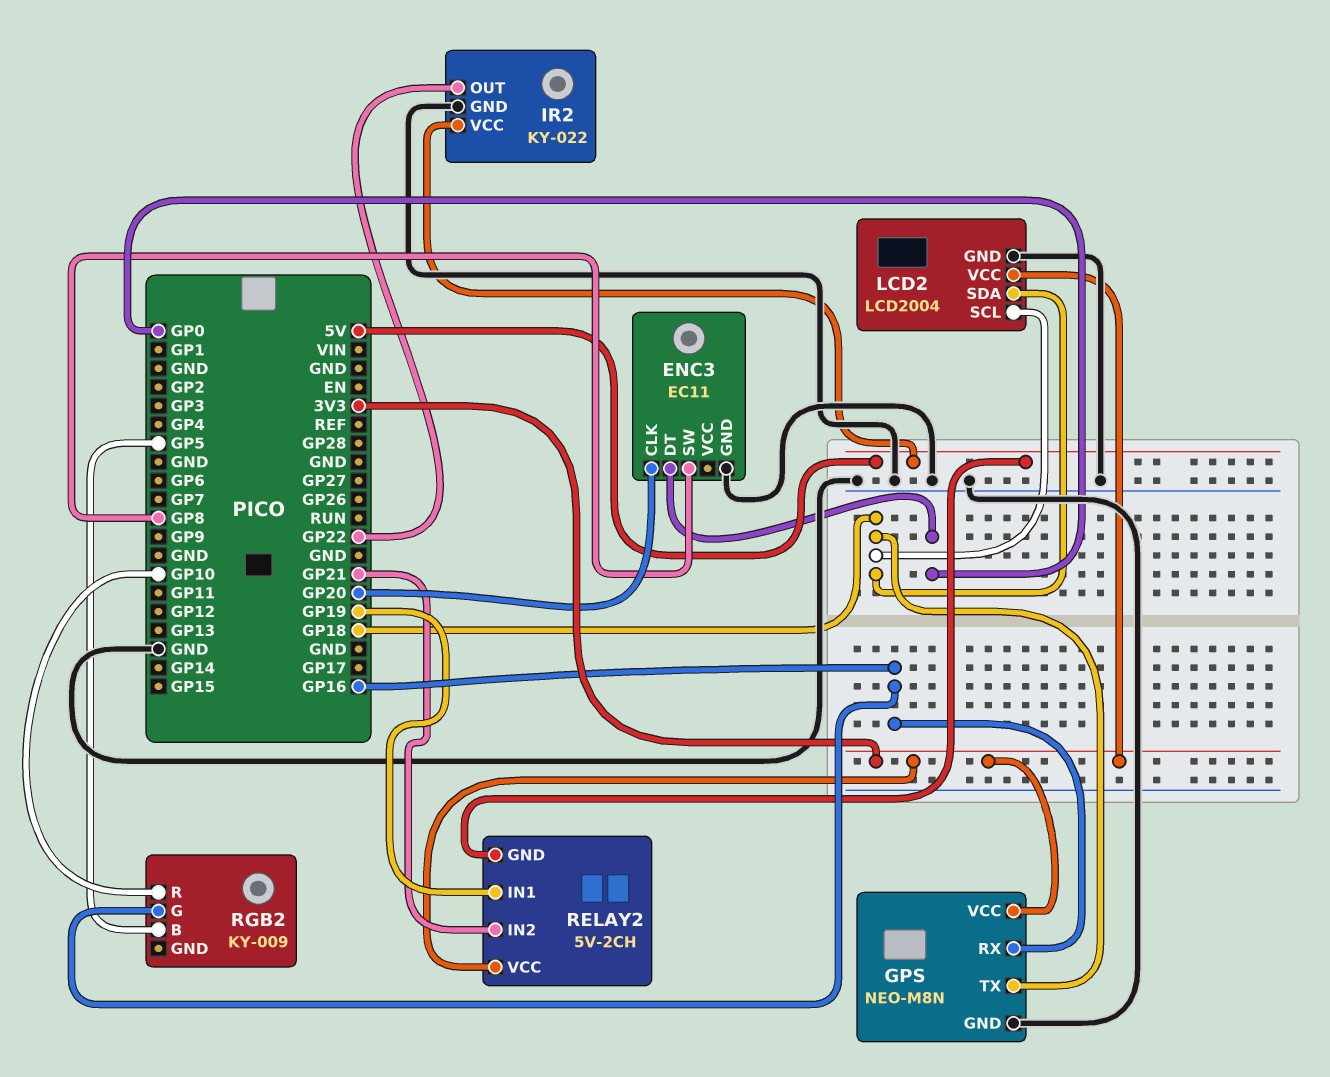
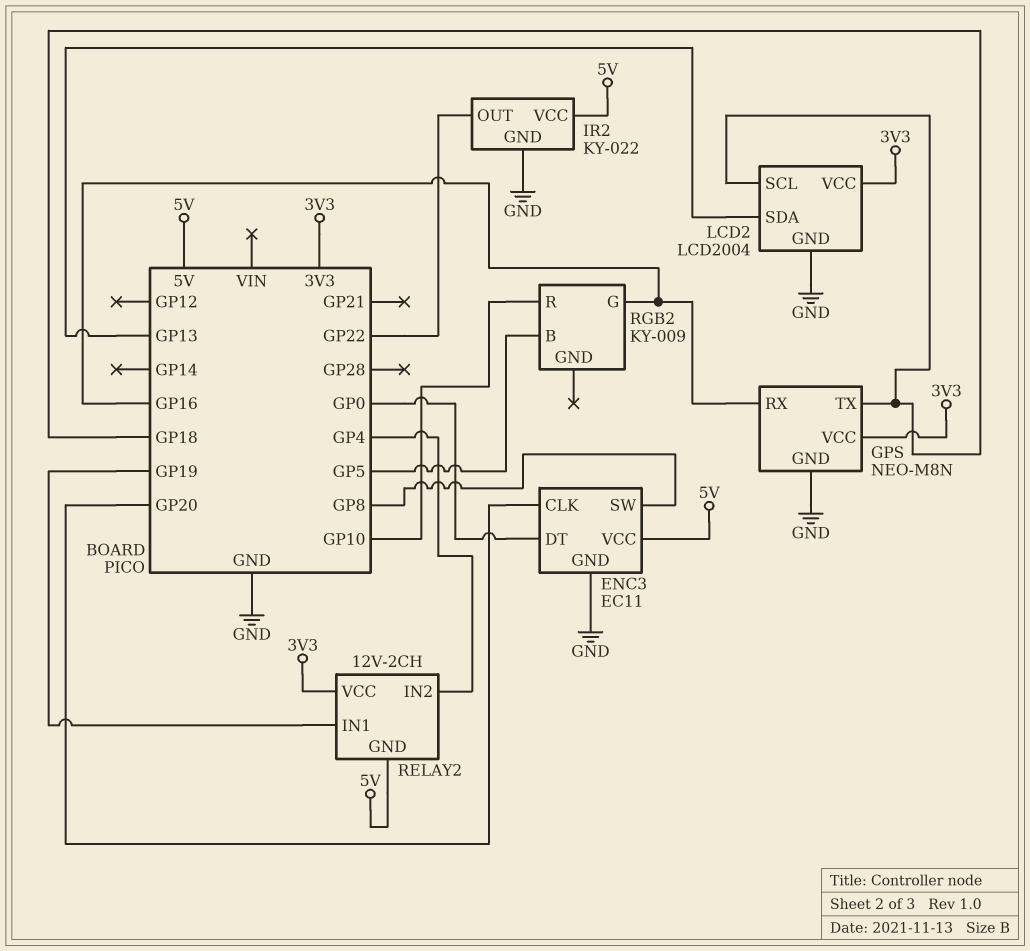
ENC3 pin VCC: none -> 5V
LCD2 pin SDA: GP18 -> GP13
RELAY2: 5V-2CH -> 12V-2CH
RELAY2 pin IN2: GP21 -> GP4

